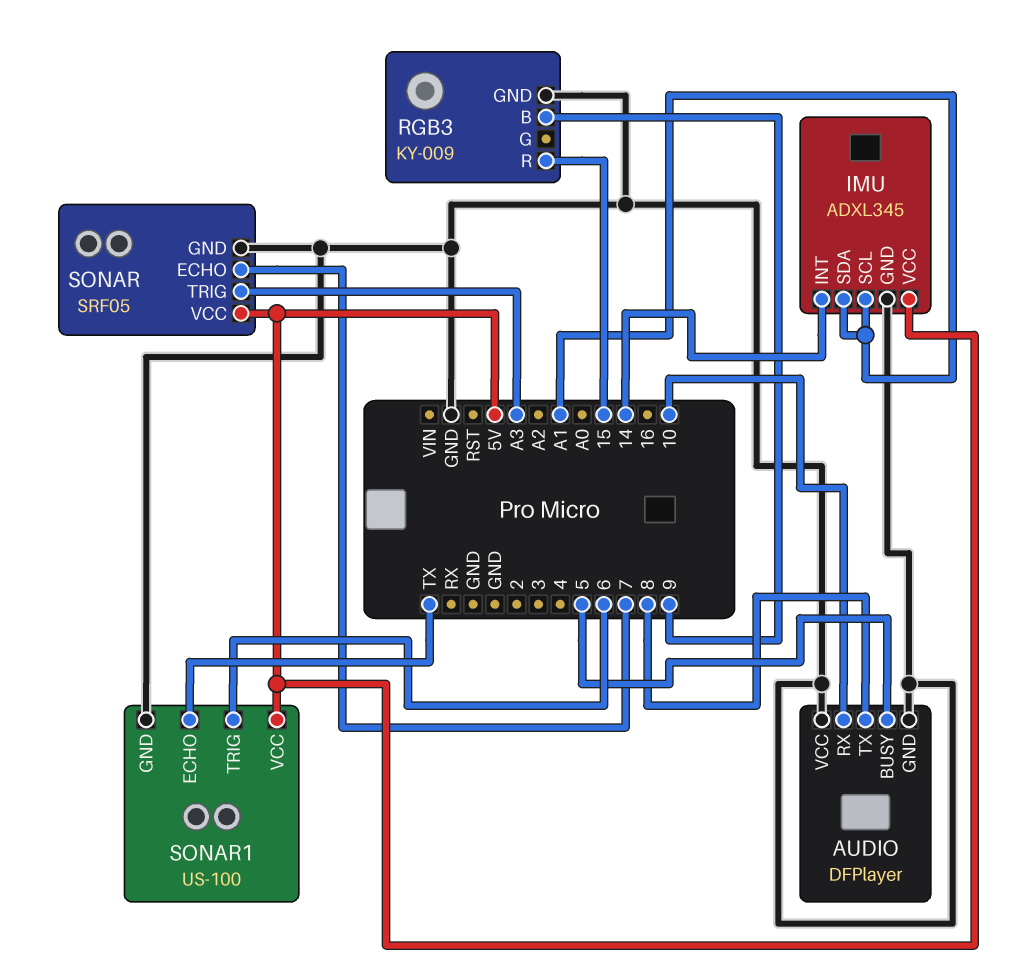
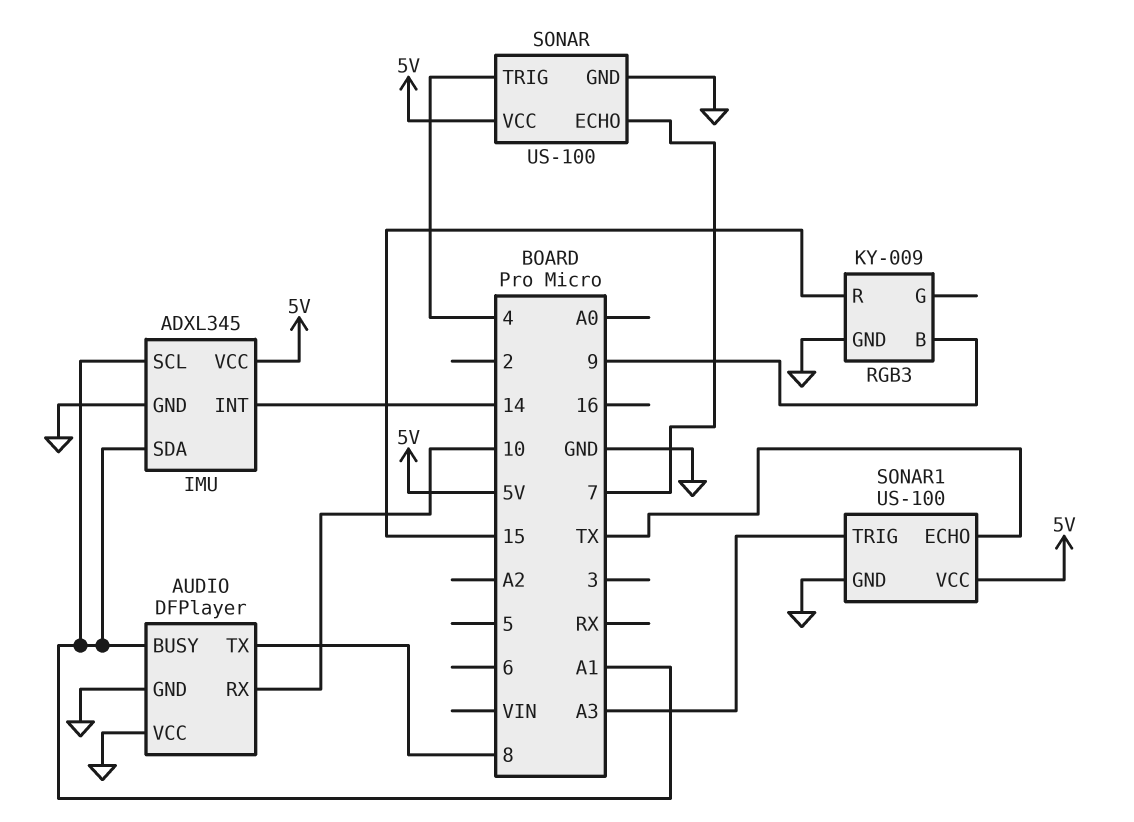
AUDIO pin BUSY: 5 -> A1
SONAR: SRF05 -> US-100
SONAR pin TRIG: A3 -> 4
SONAR1 pin TRIG: 6 -> A3

